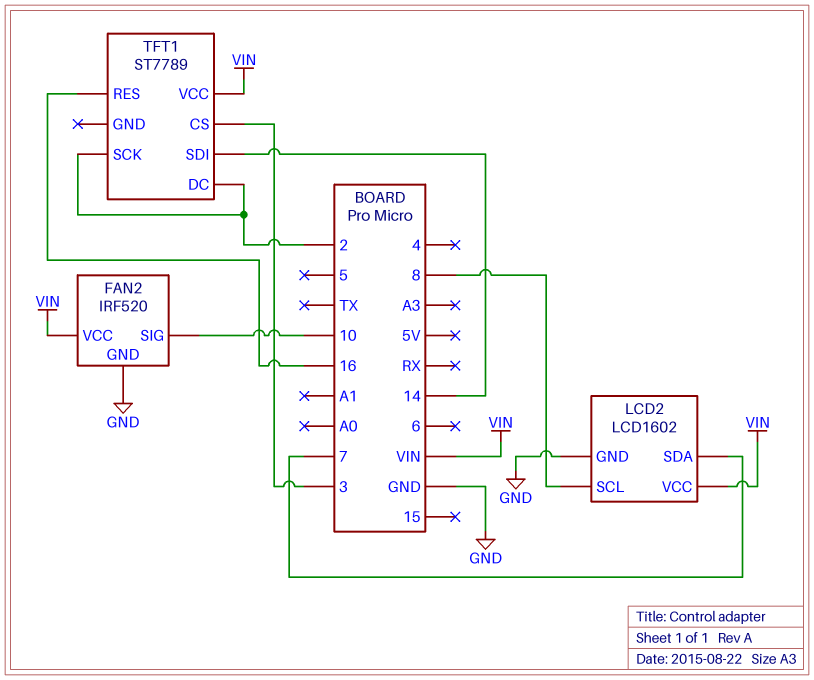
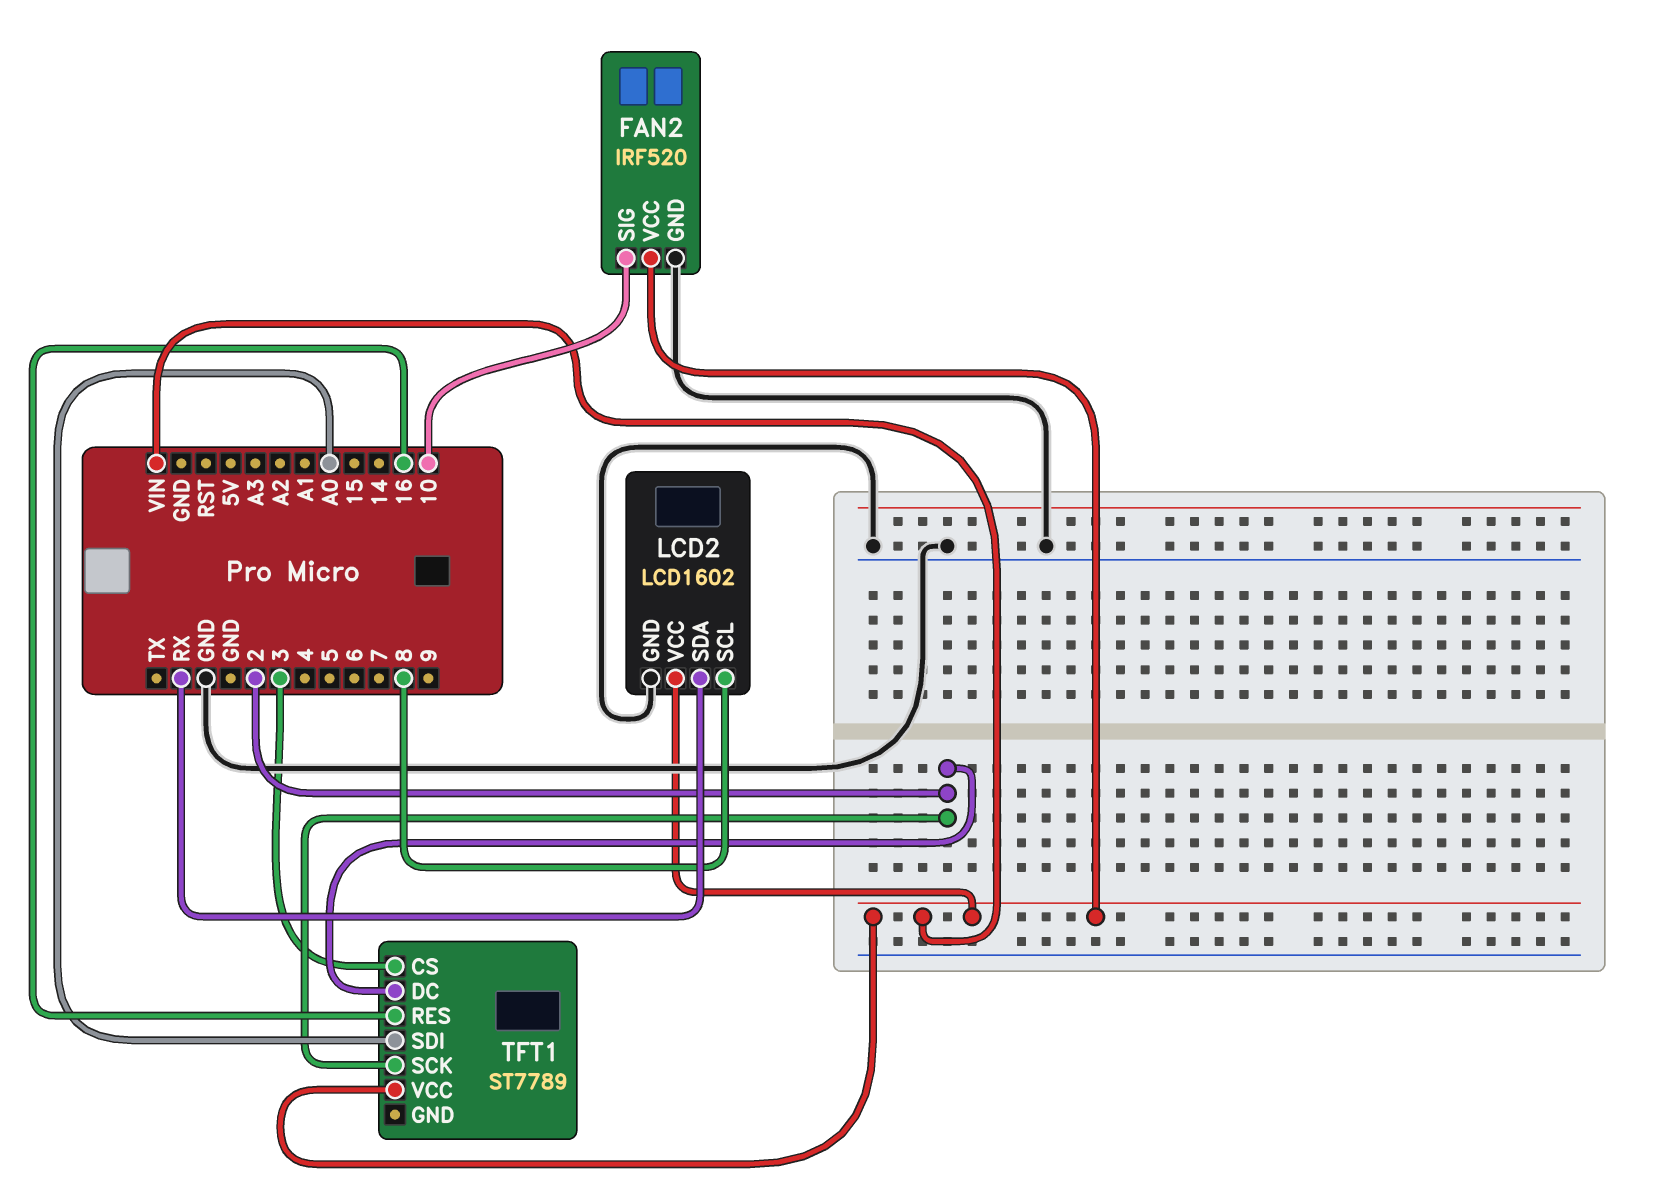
LCD2 pin SDA: 7 -> RX
TFT1 pin SDI: 14 -> A0

